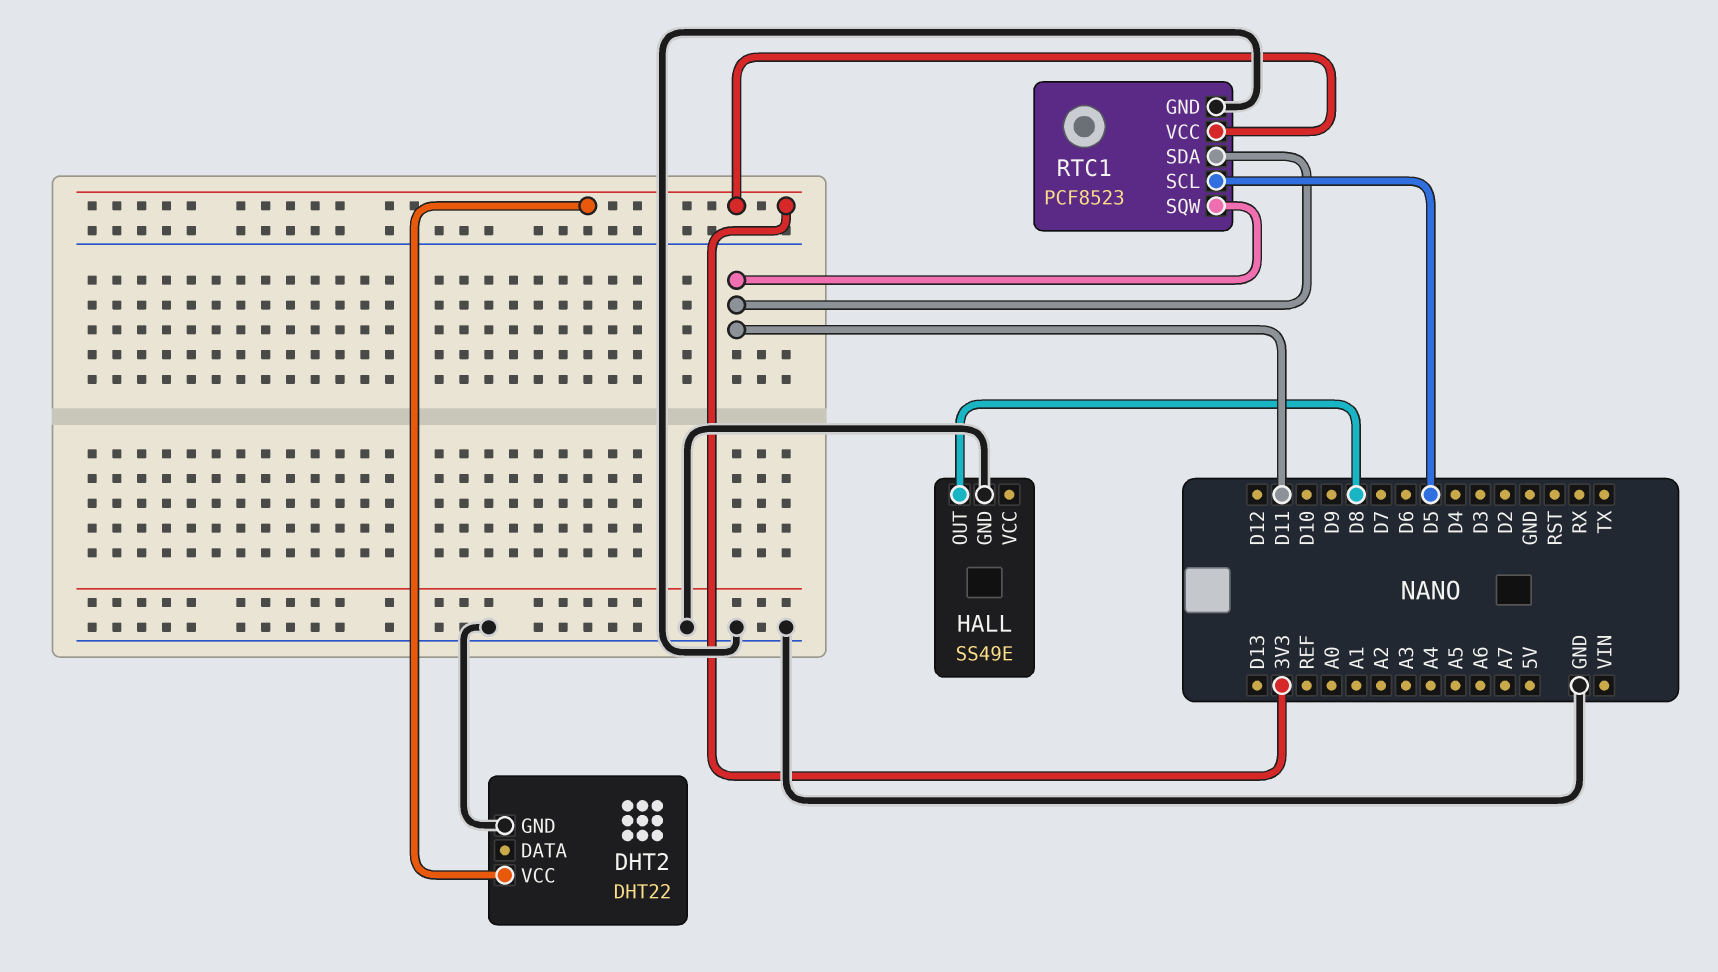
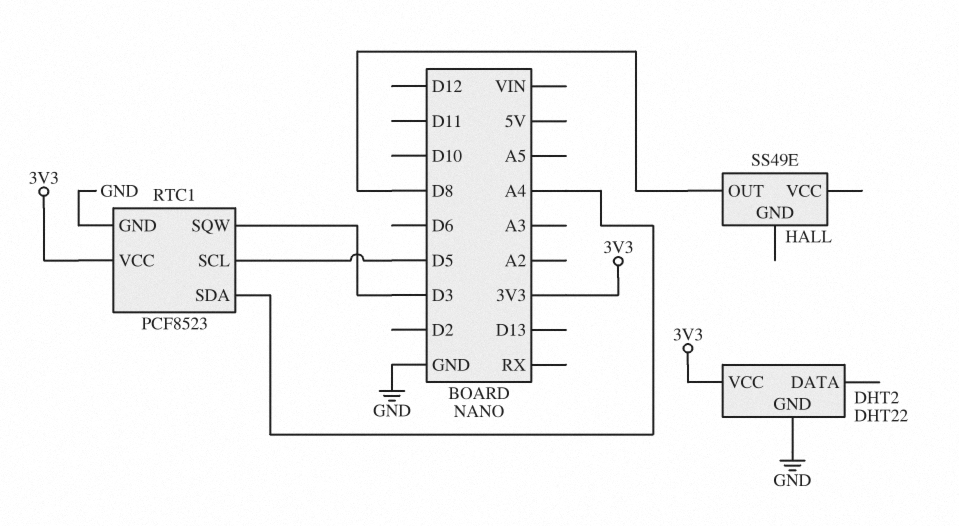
HALL pin GND: GND -> none
RTC1 pin SDA: D11 -> A4
RTC1 pin SQW: D11 -> D3

